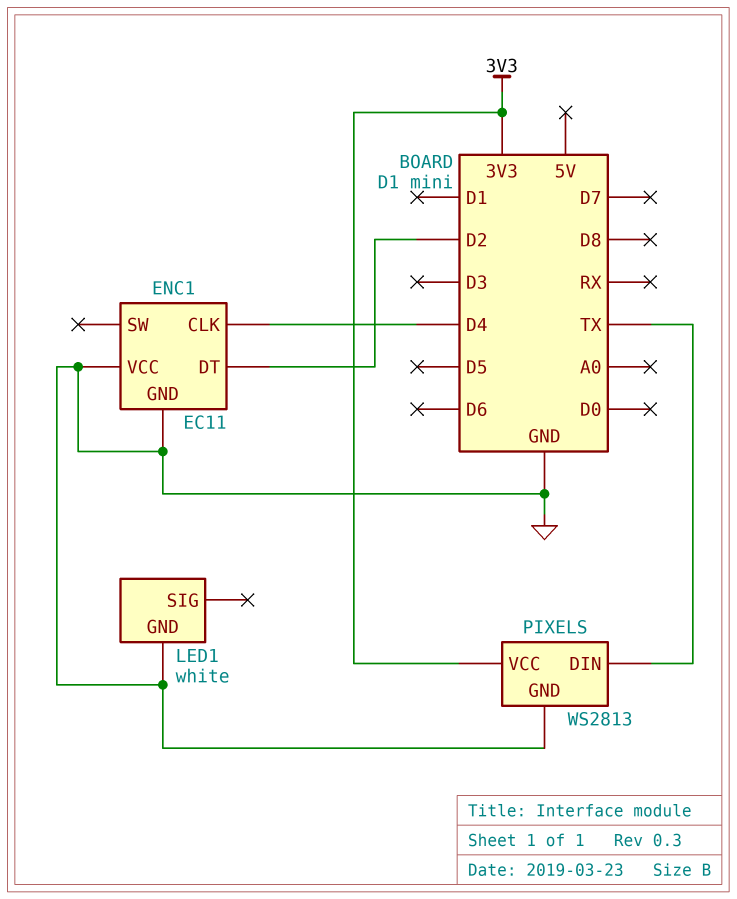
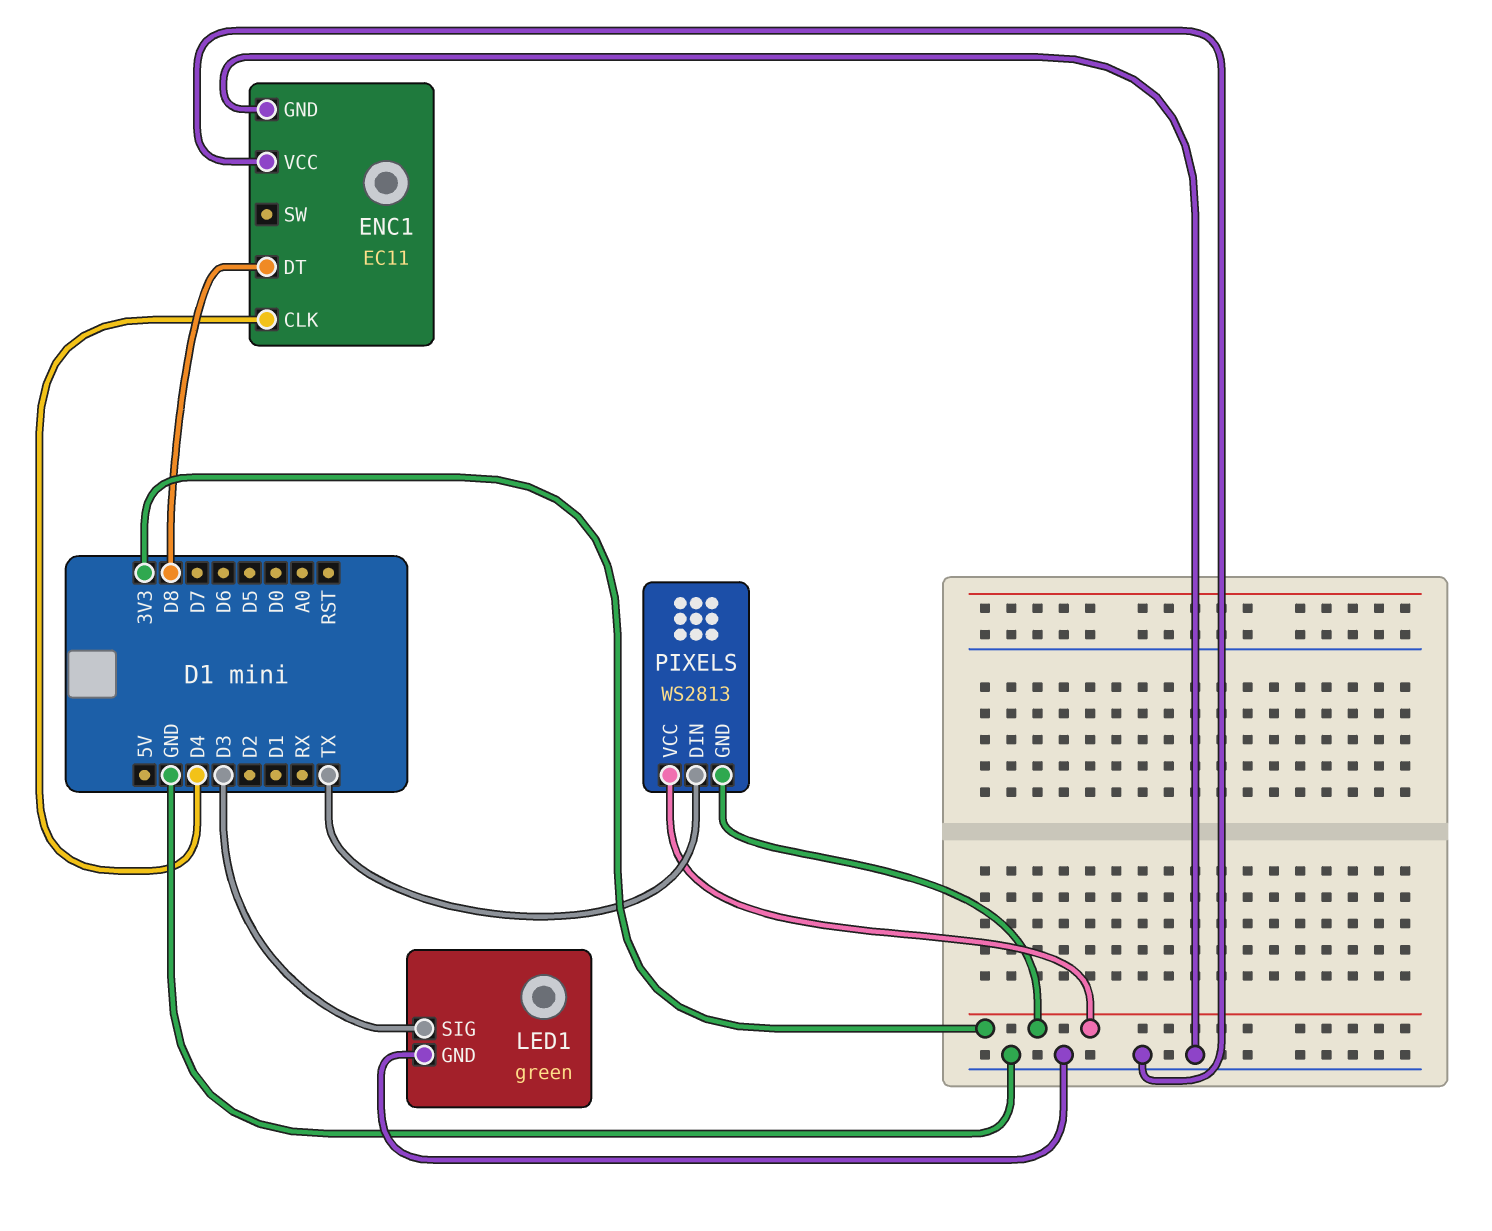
ENC1 pin DT: D2 -> D8
LED1: white -> green
LED1 pin SIG: none -> D3
PIXELS pin GND: GND -> 3V3

